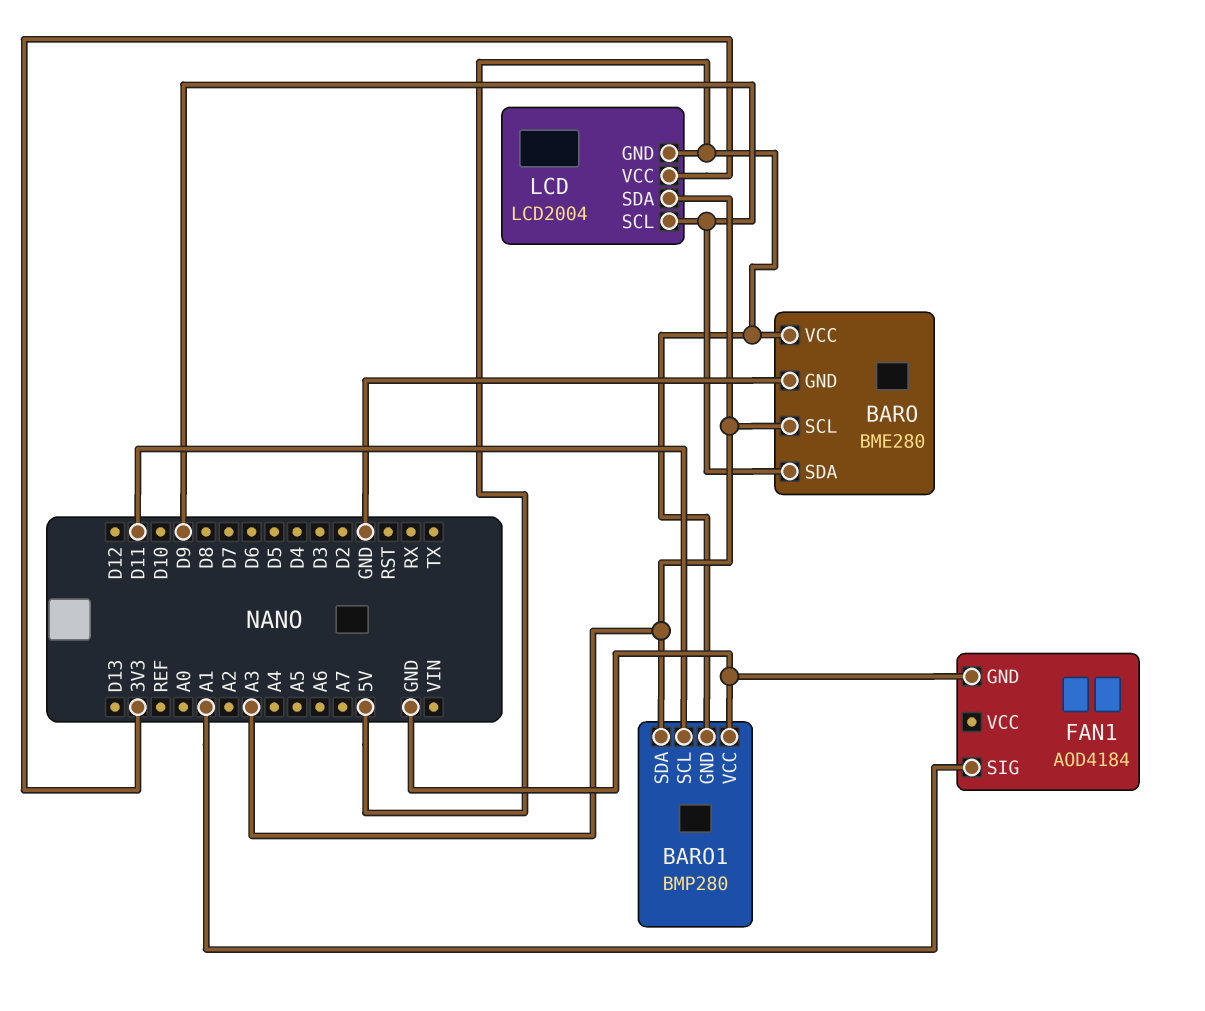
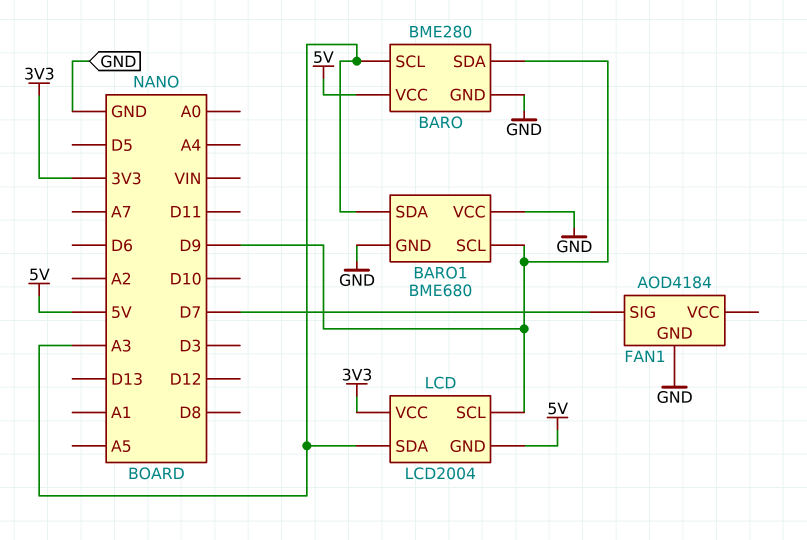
BARO1: BMP280 -> BME680
BARO1 pin GND: 5V -> GND
BARO1 pin SCL: D11 -> D9
FAN1 pin SIG: A1 -> D7

